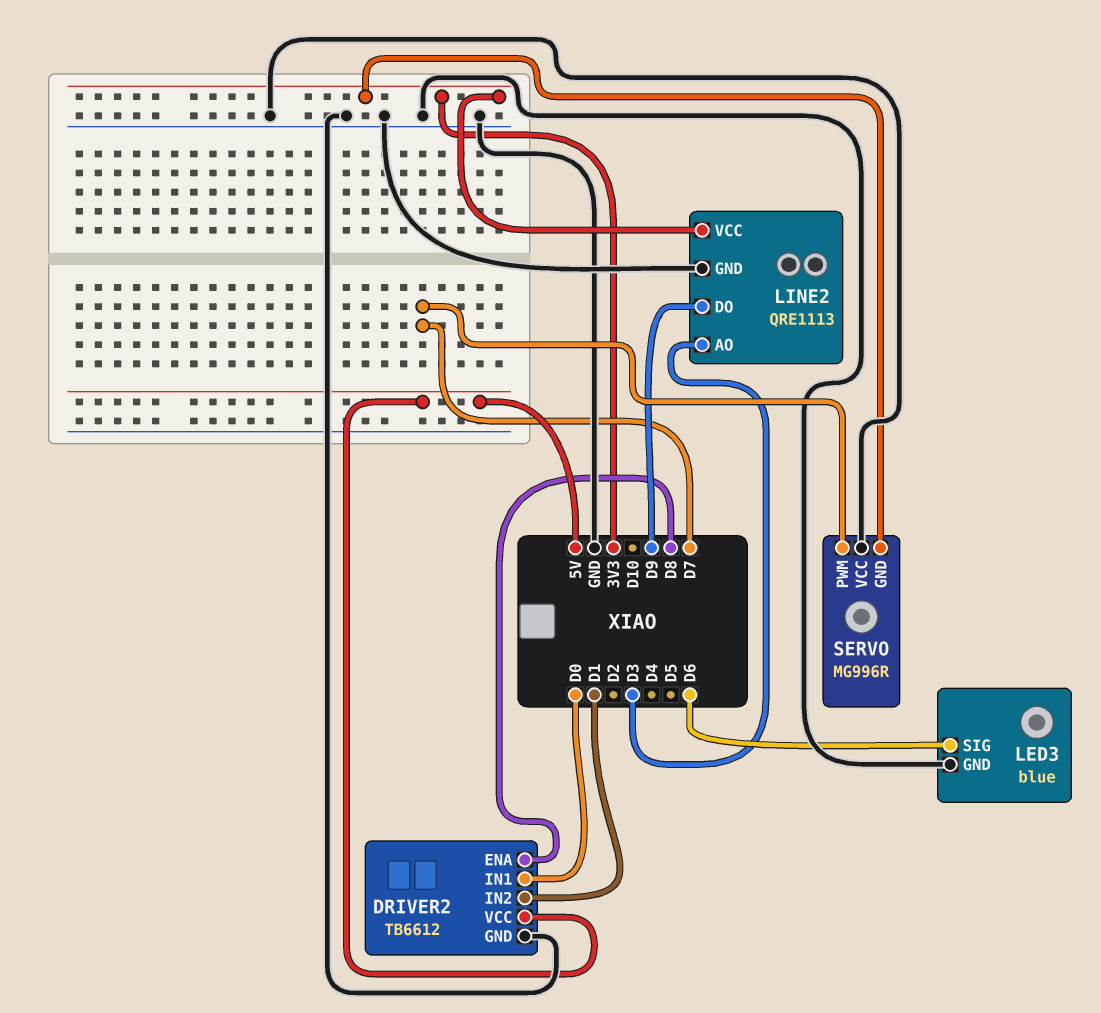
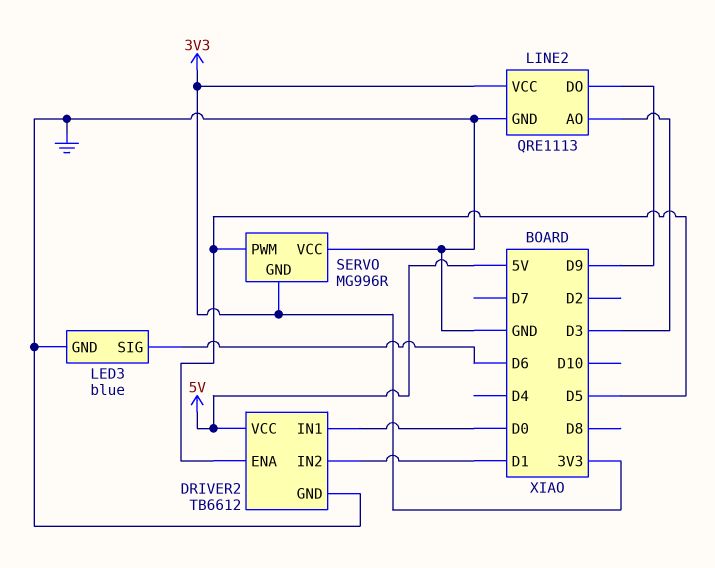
DRIVER2 pin ENA: D8 -> D5
SERVO pin PWM: D7 -> D5

